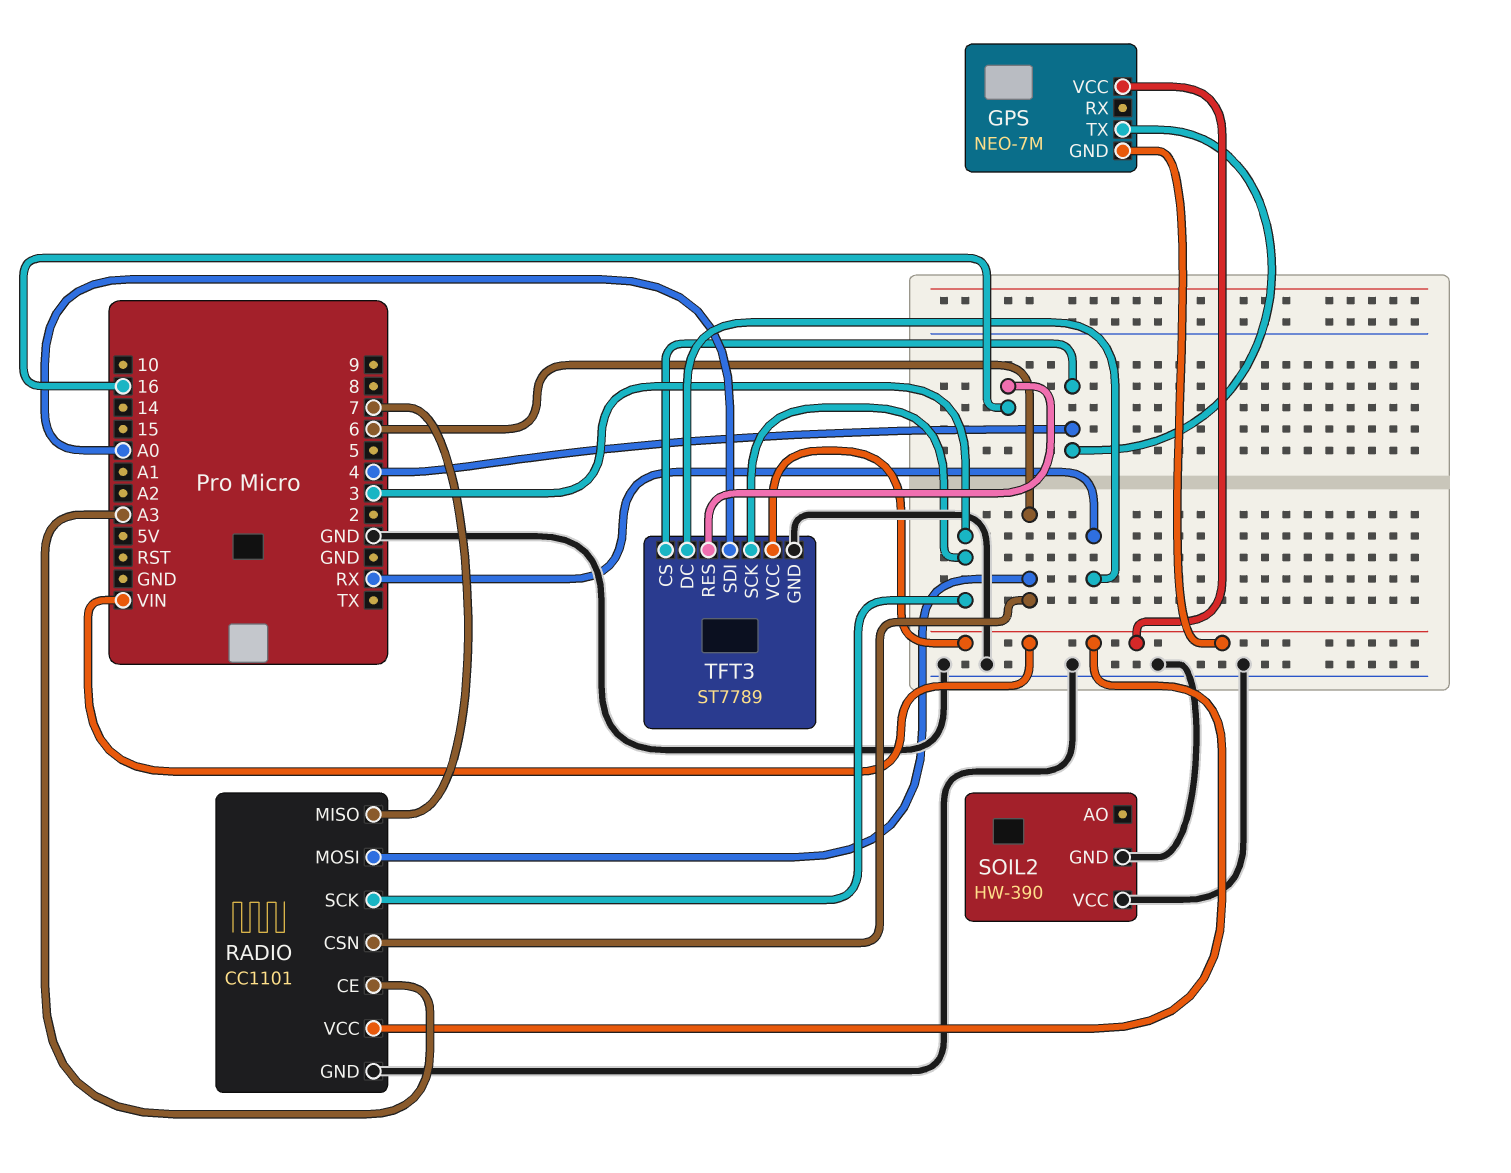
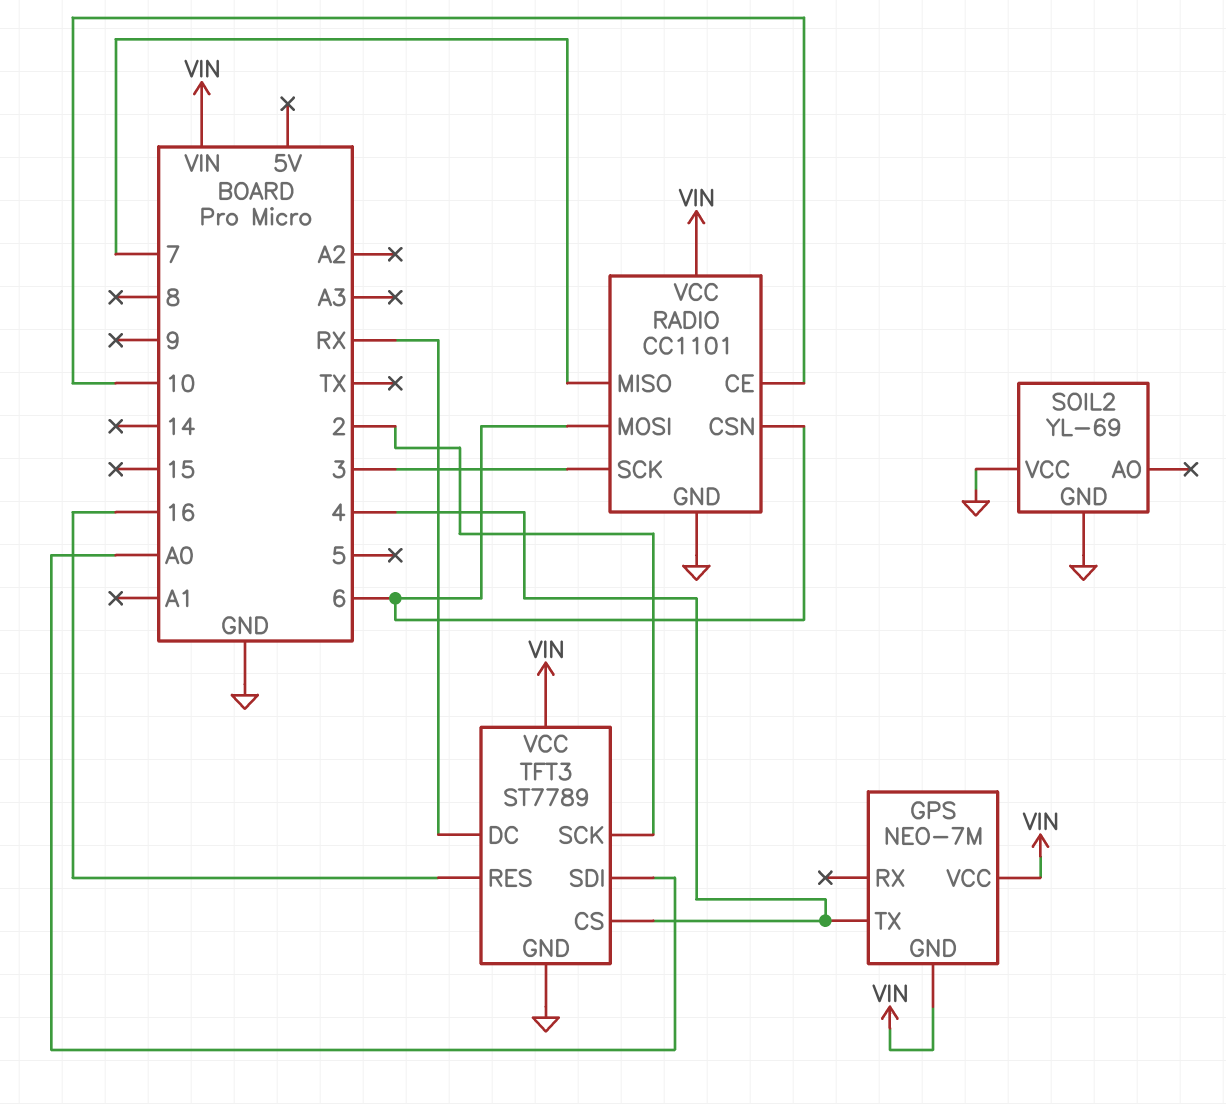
RADIO pin CE: A3 -> 10
SOIL2: HW-390 -> YL-69
TFT3 pin SCK: 3 -> 2

